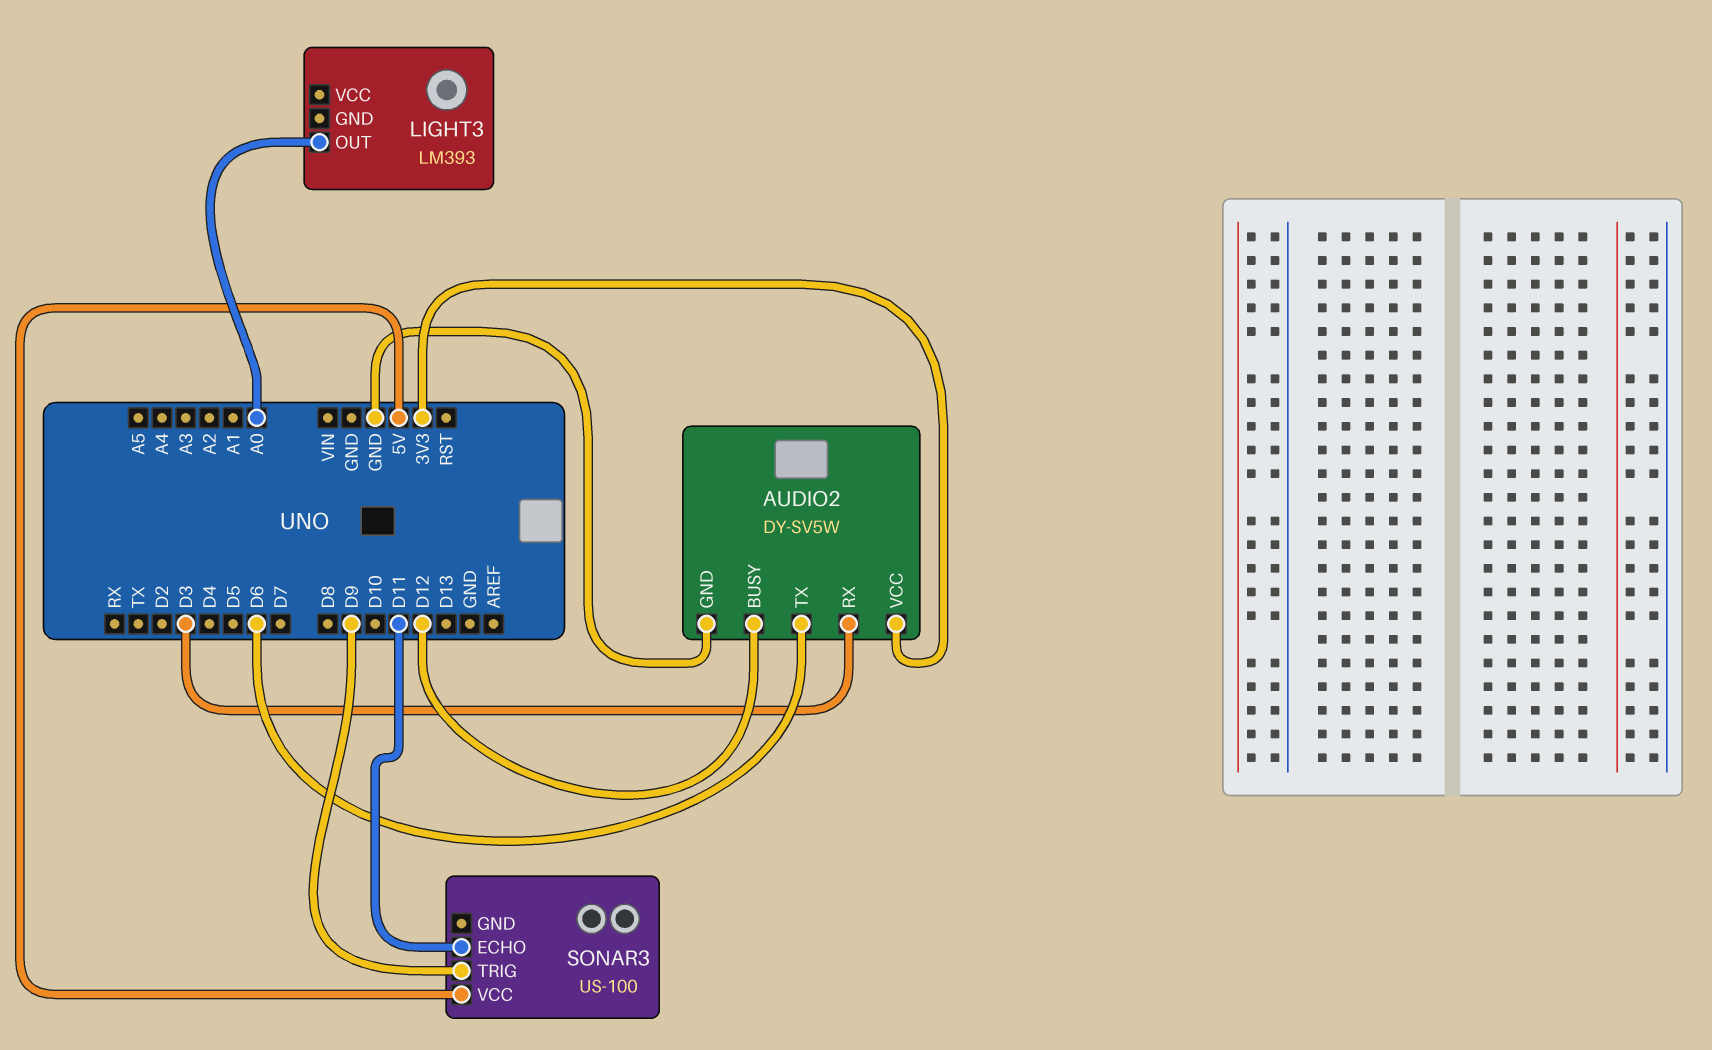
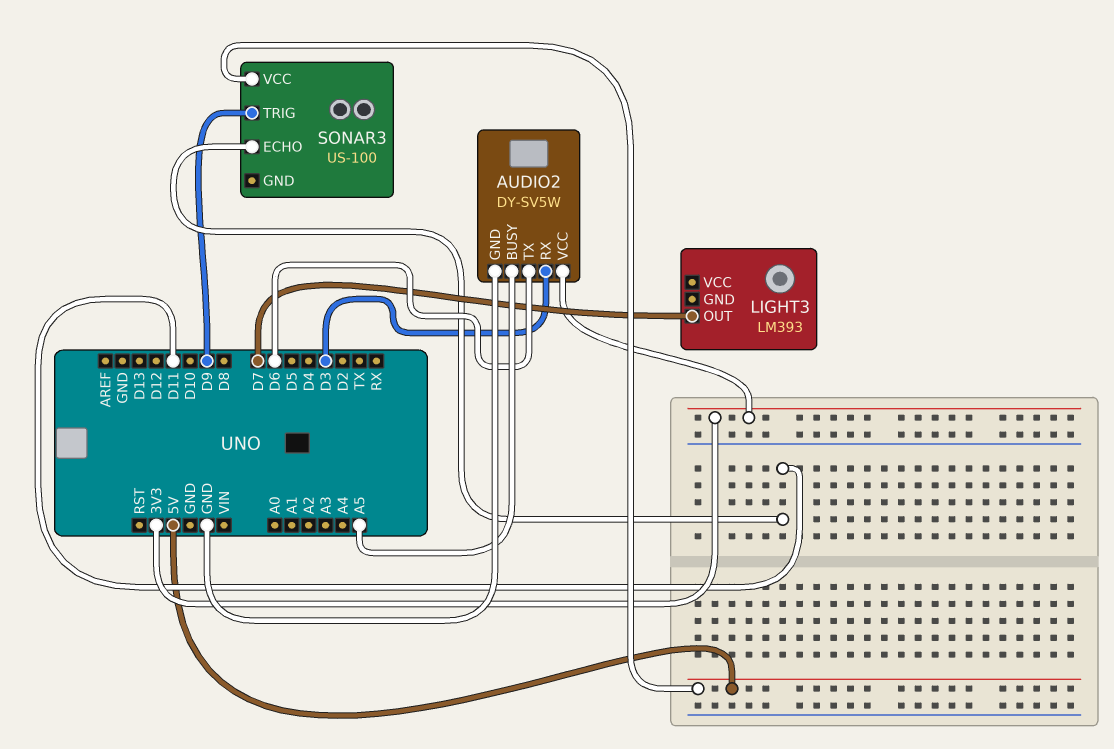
AUDIO2 pin BUSY: D12 -> A5
LIGHT3 pin OUT: A0 -> D7

